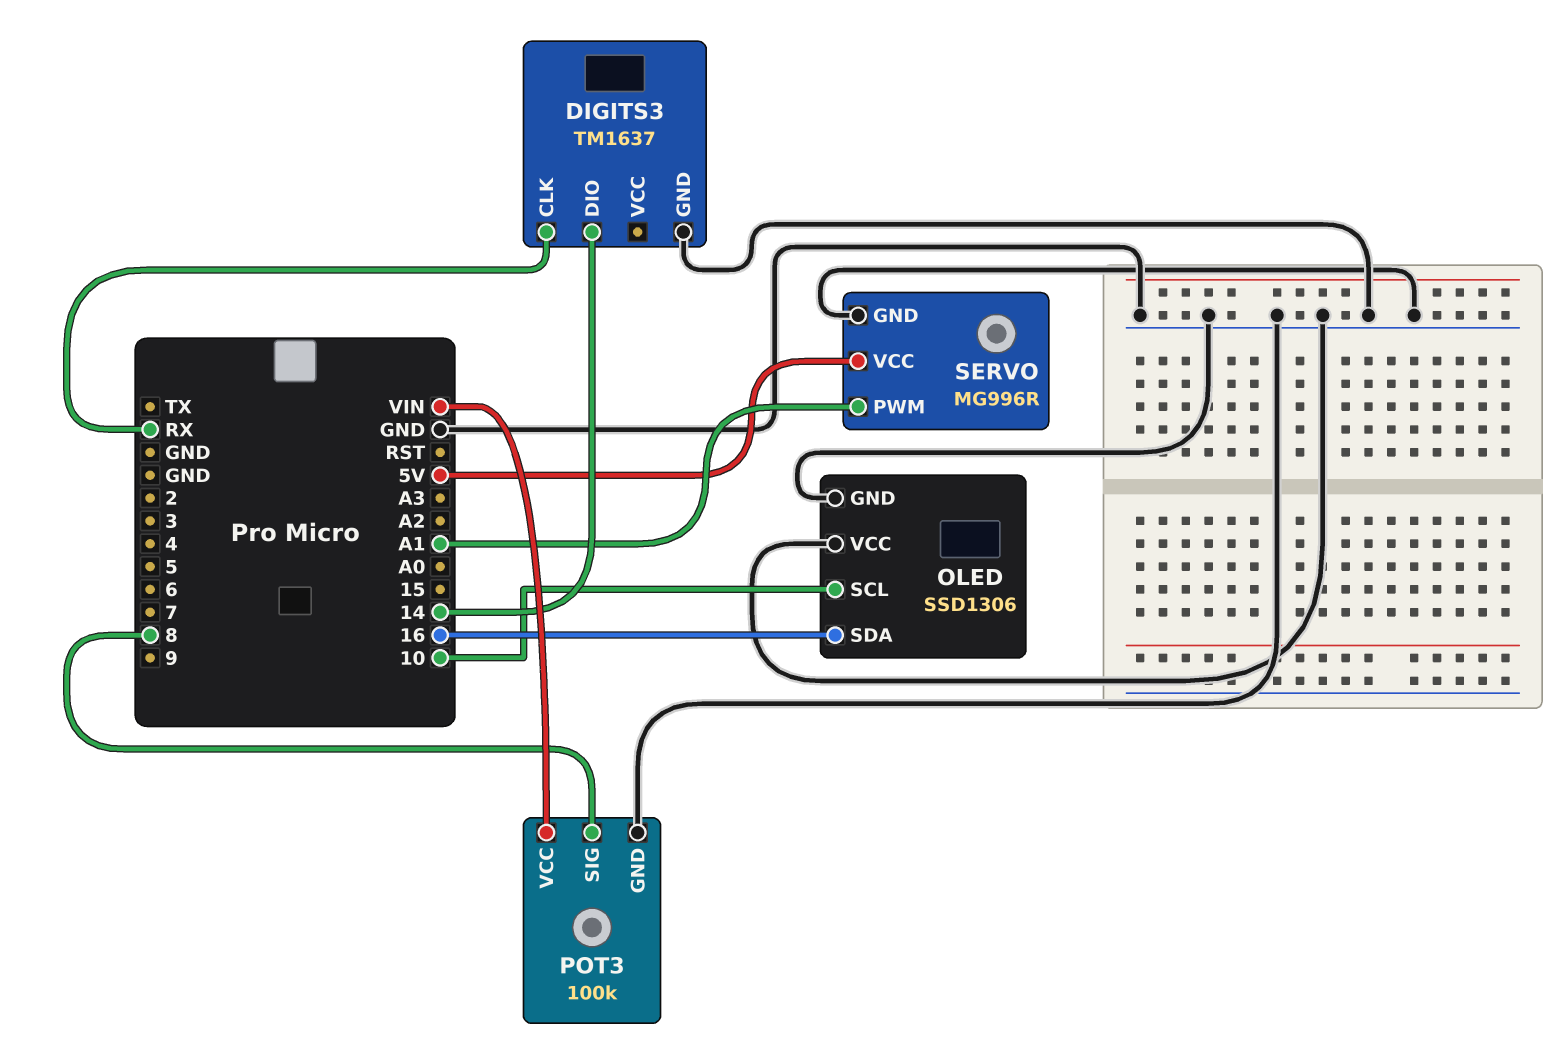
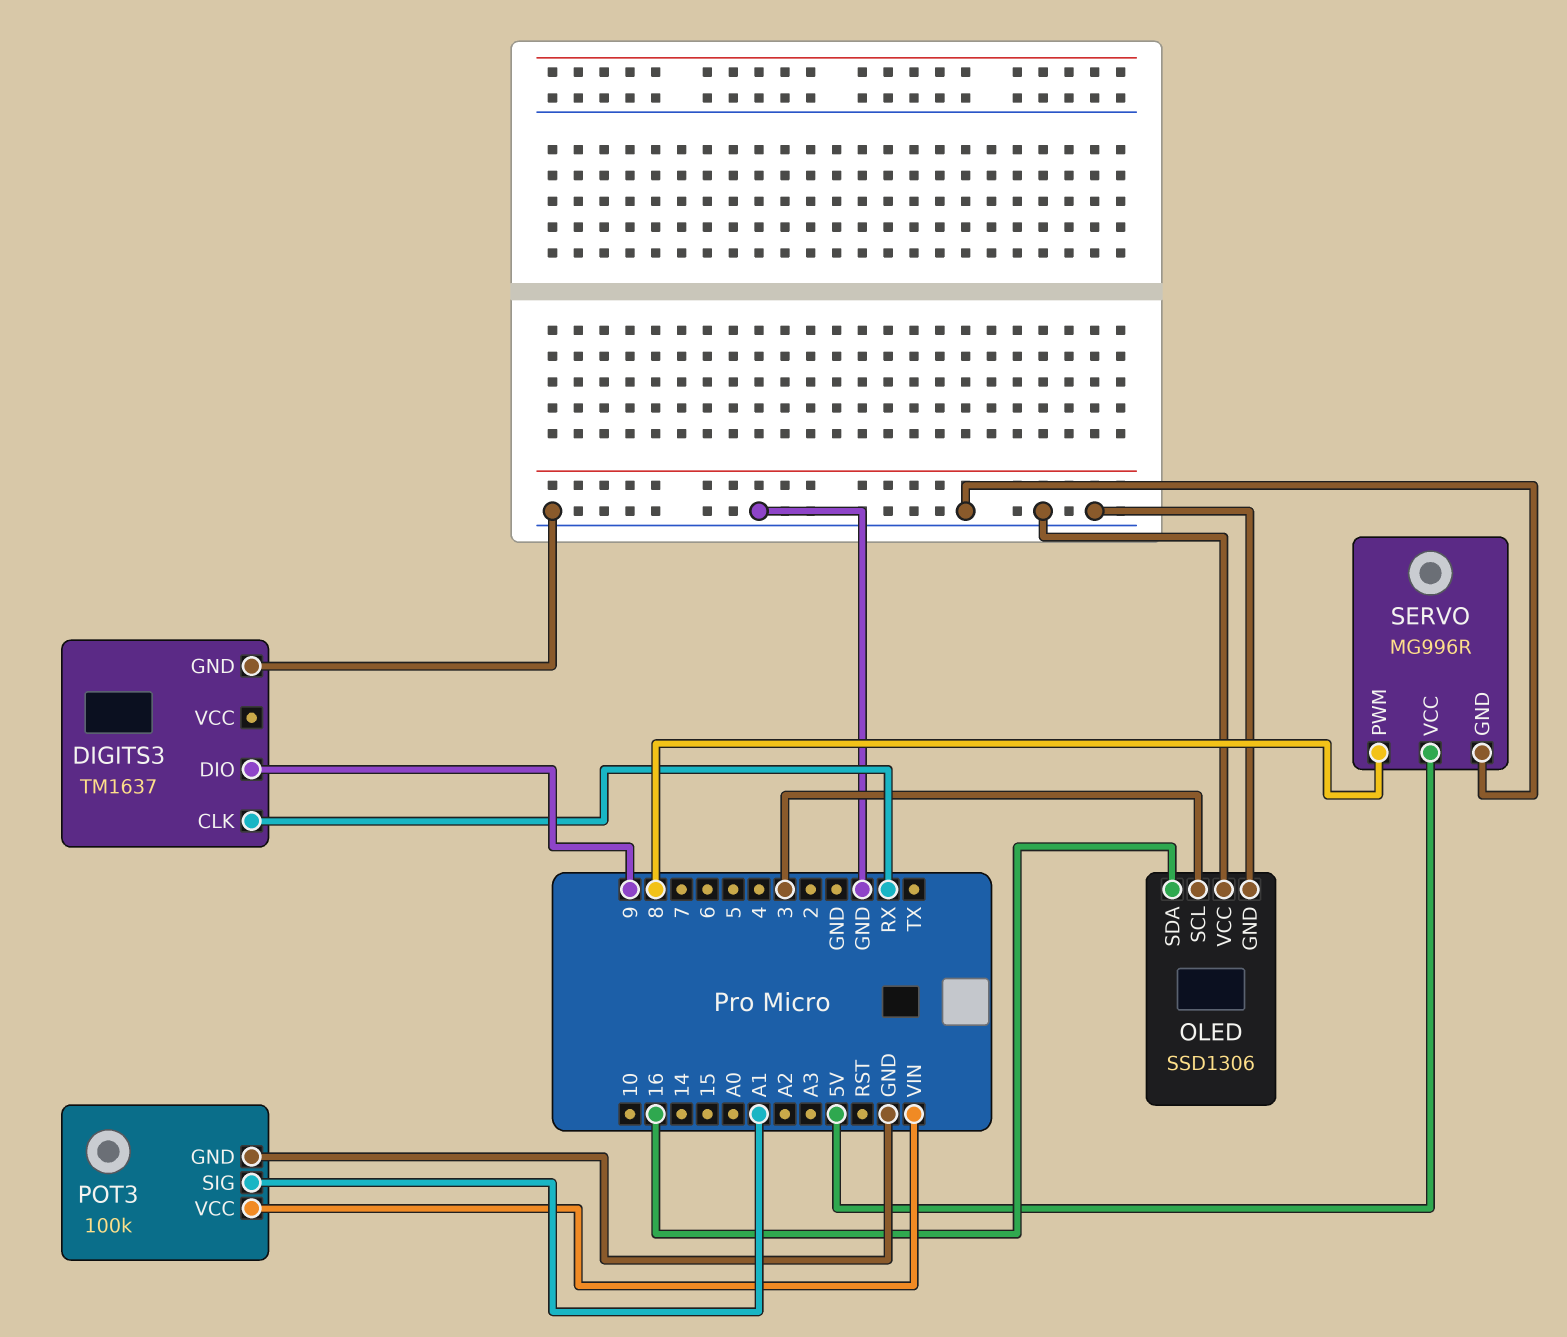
DIGITS3 pin DIO: 14 -> 9
OLED pin SCL: 10 -> 3
POT3 pin SIG: 8 -> A1
SERVO pin PWM: A1 -> 8

